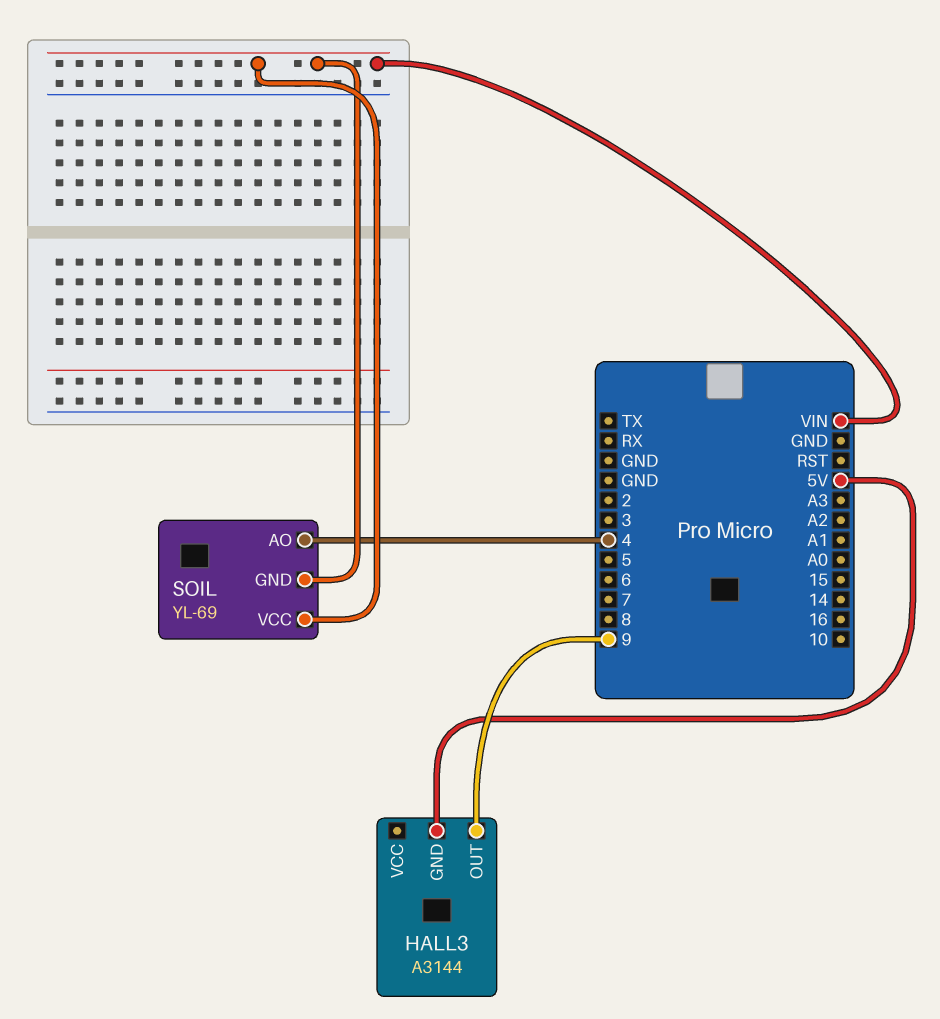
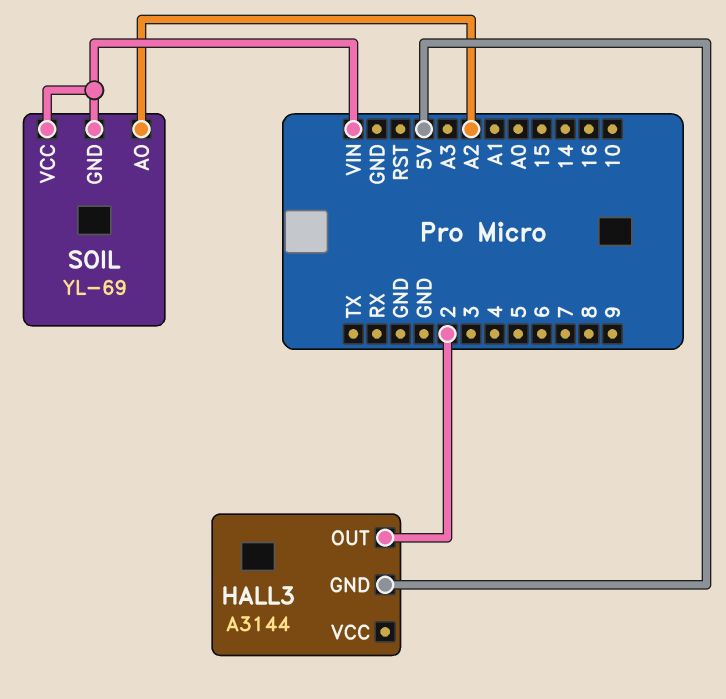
HALL3 pin OUT: 9 -> 2
SOIL pin AO: 4 -> A2

